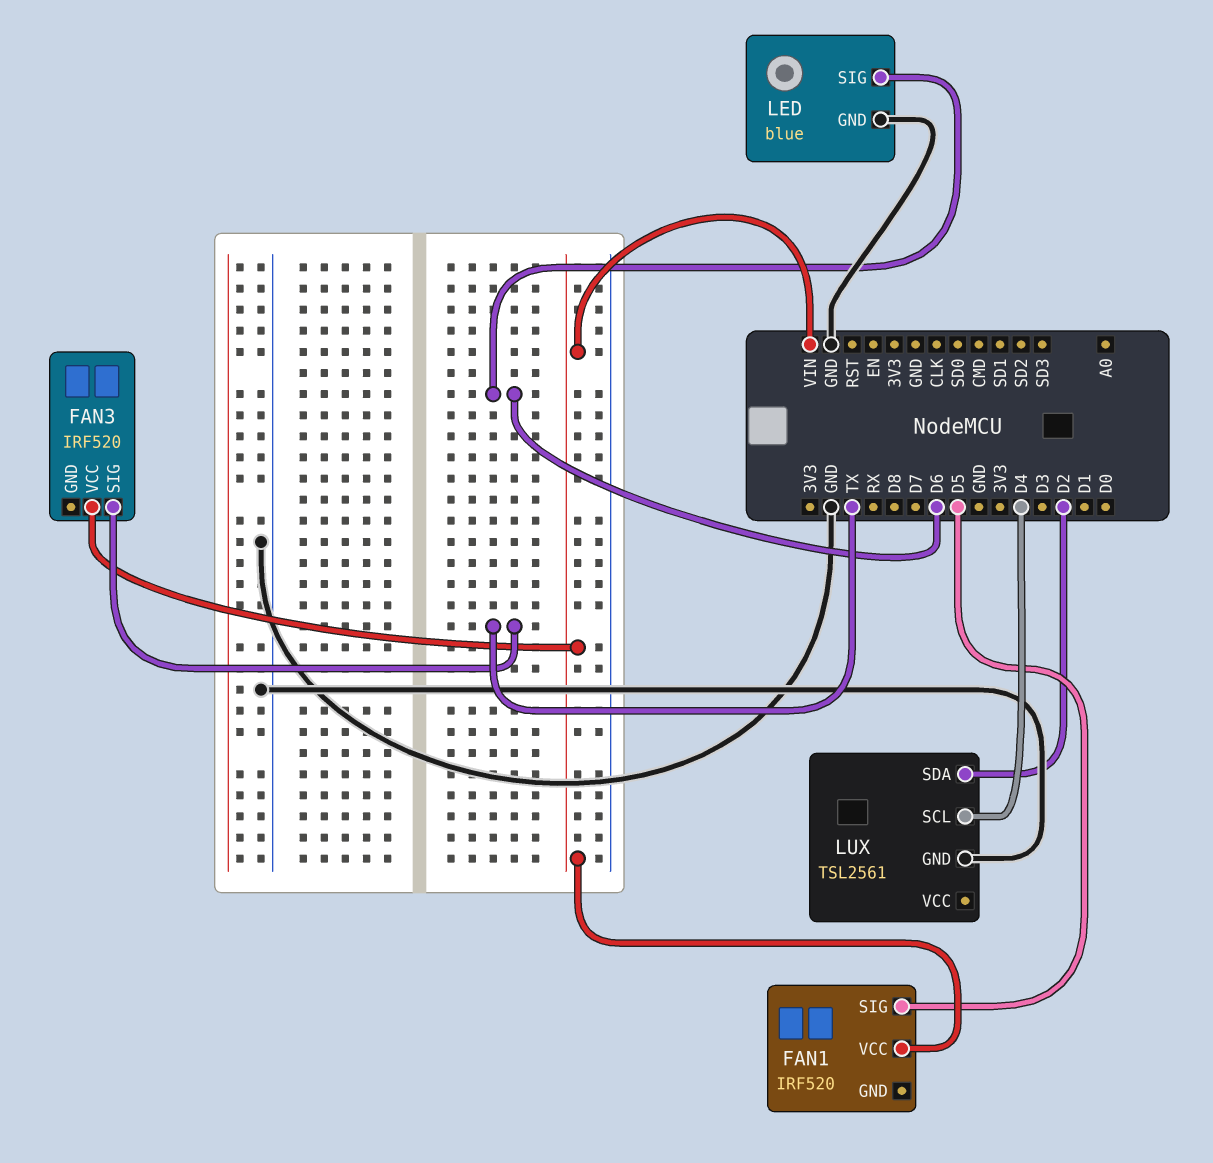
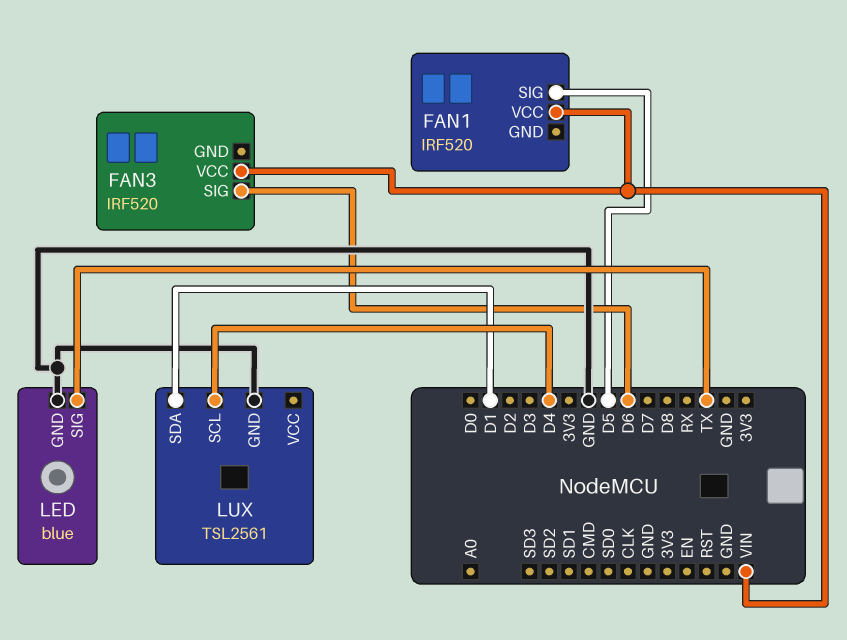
FAN3 pin SIG: TX -> D6
LED pin SIG: D6 -> TX
LUX pin SDA: D2 -> D1

